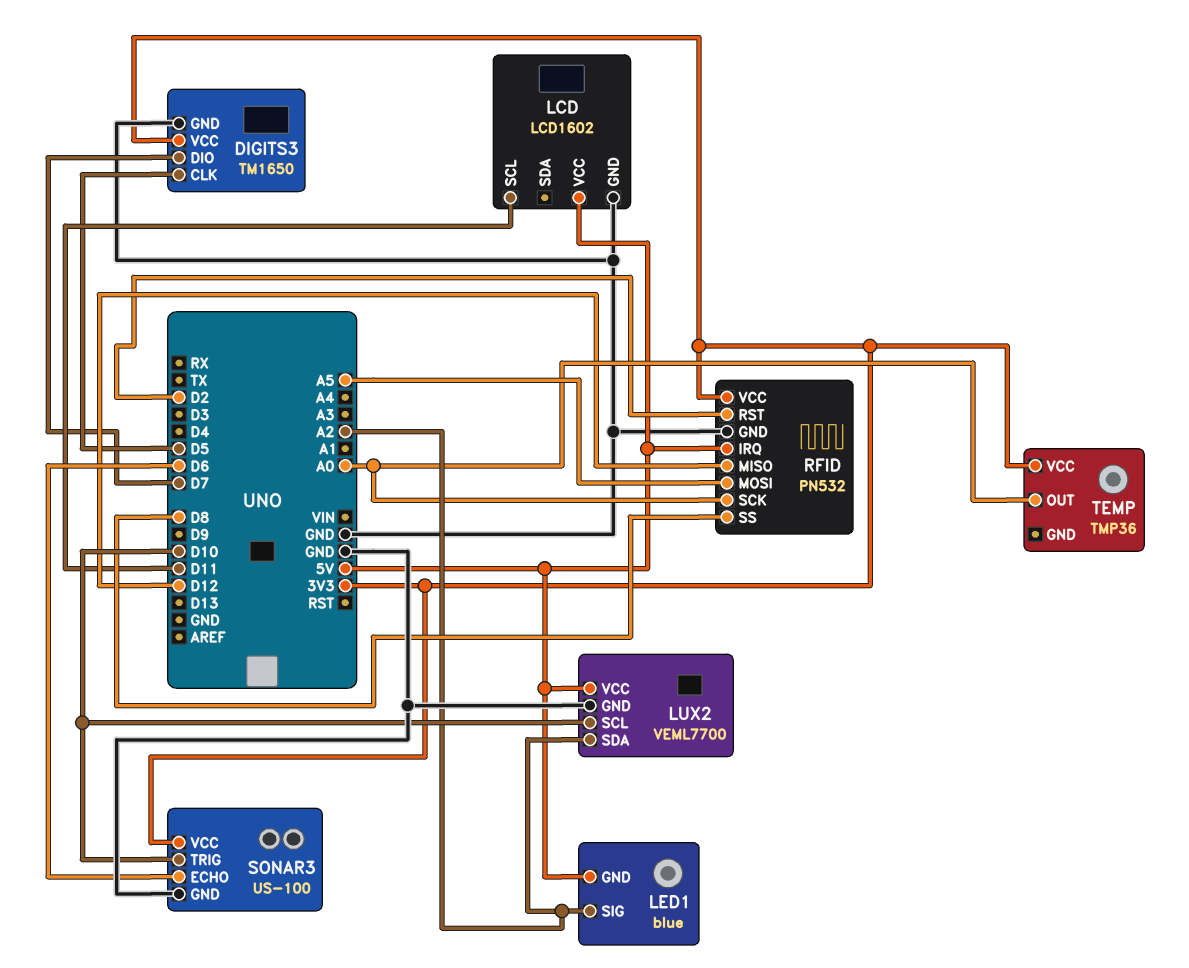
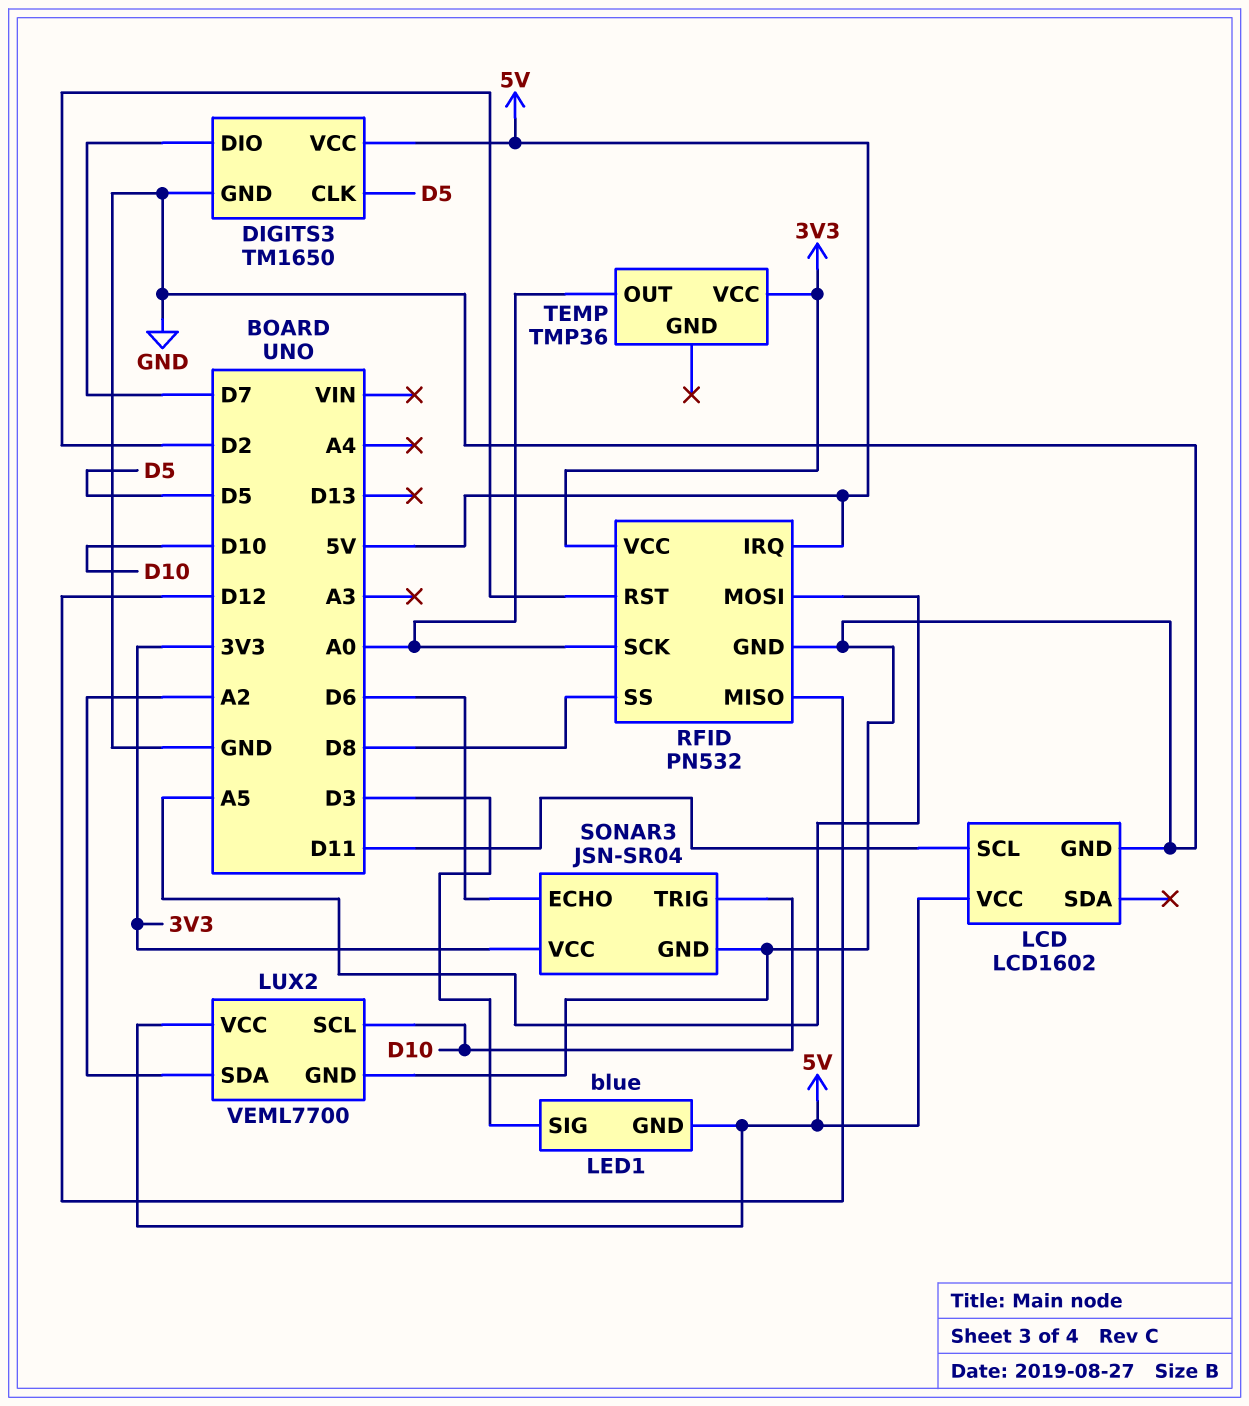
DIGITS3 pin VCC: 3V3 -> 5V
LED1 pin SIG: A2 -> D3
SONAR3: US-100 -> JSN-SR04

